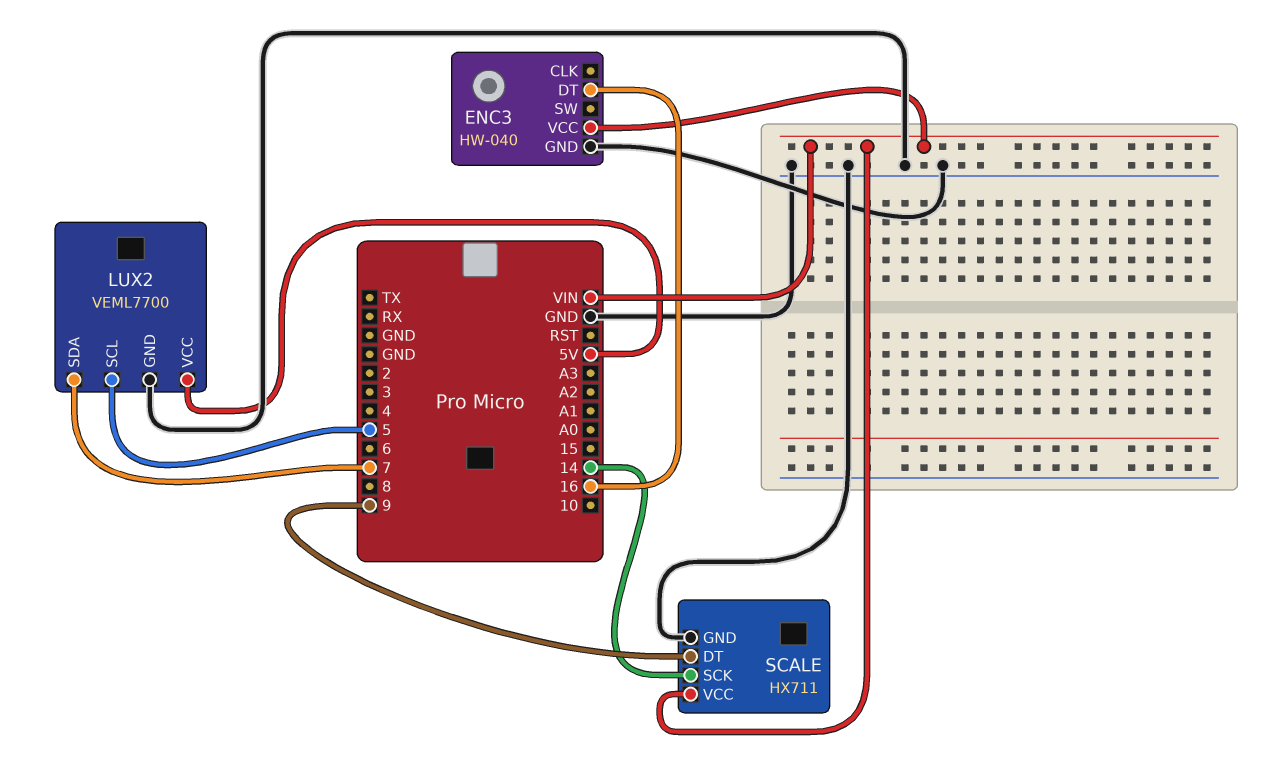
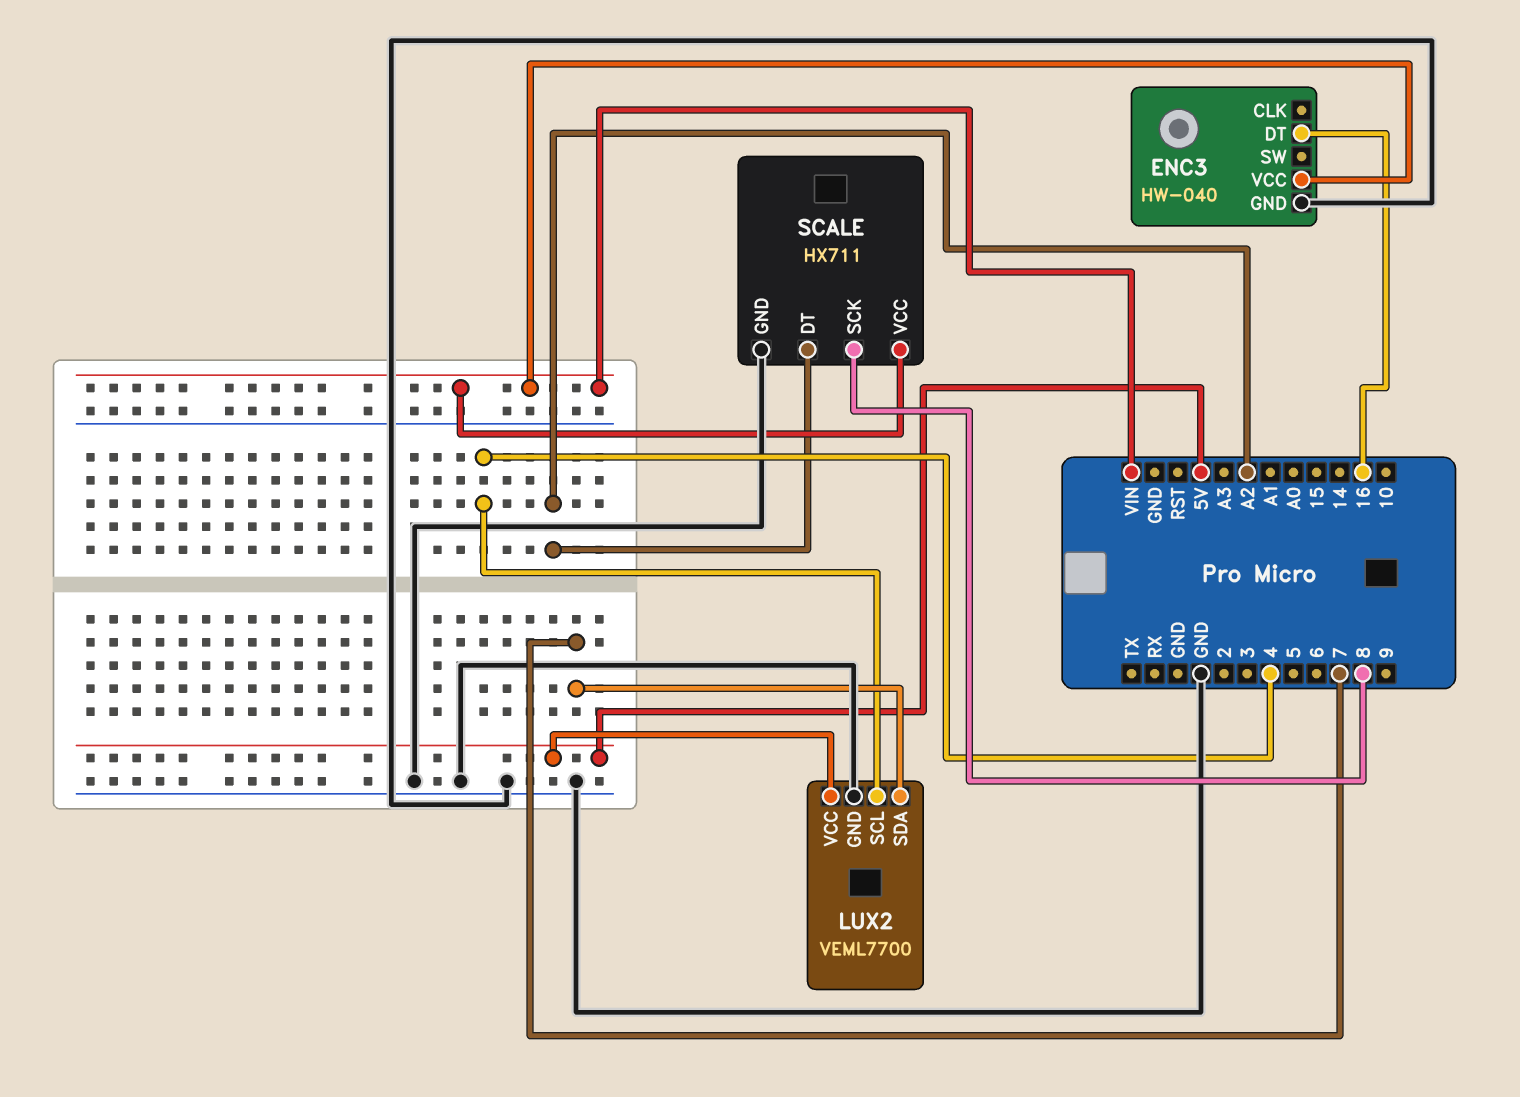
LUX2 pin SCL: 5 -> 4
SCALE pin DT: 9 -> A2
SCALE pin SCK: 14 -> 8

